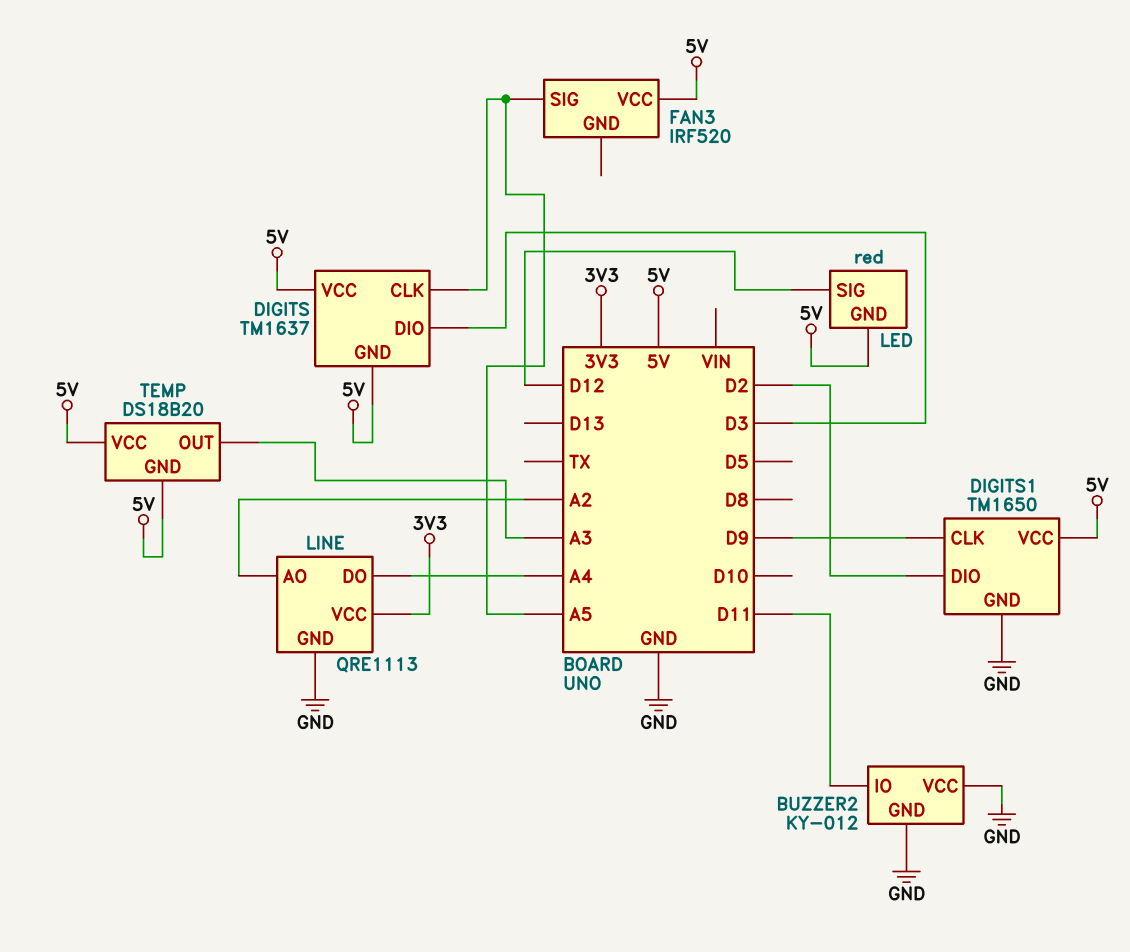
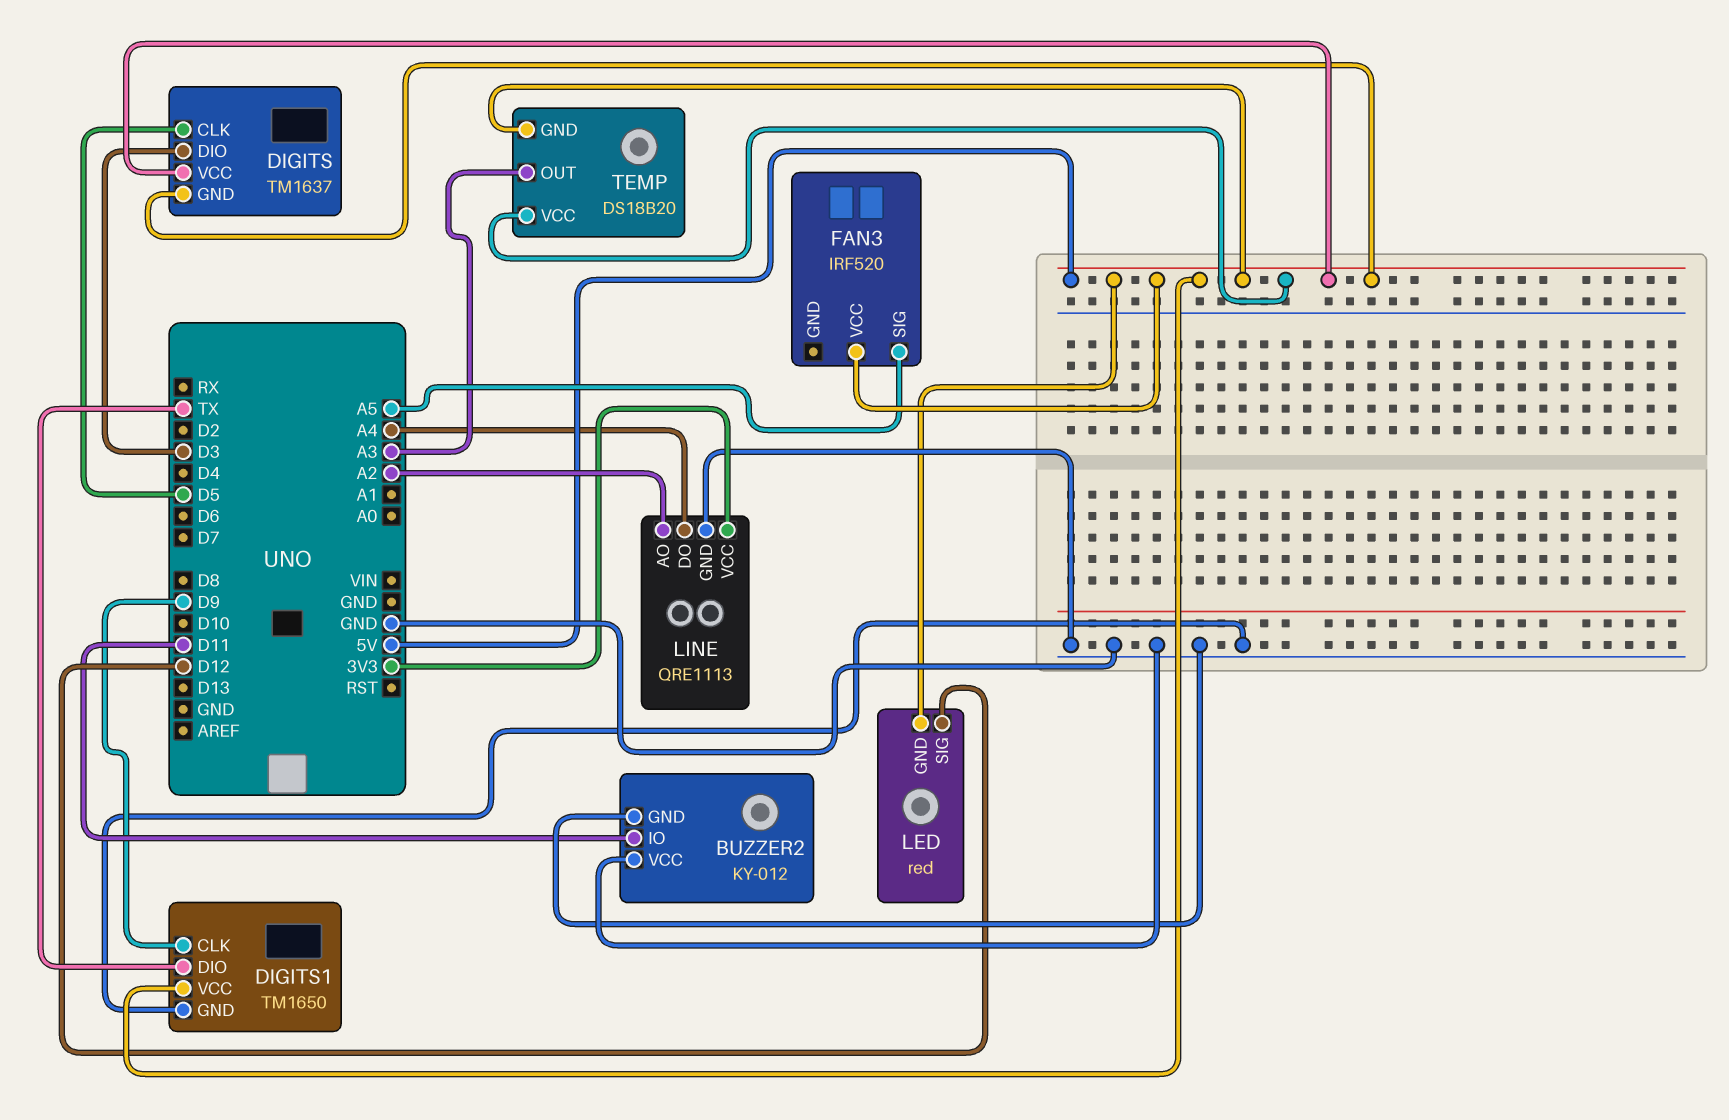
DIGITS pin CLK: A5 -> D5
DIGITS1 pin DIO: D2 -> TX

